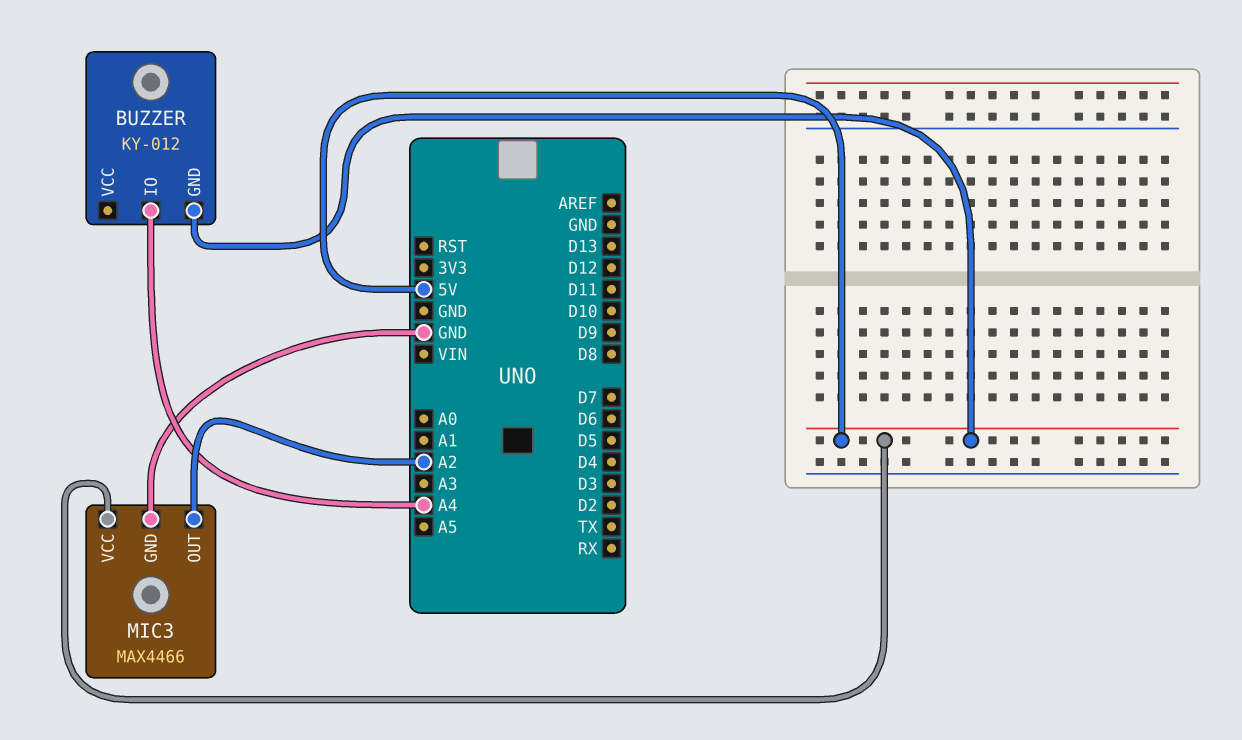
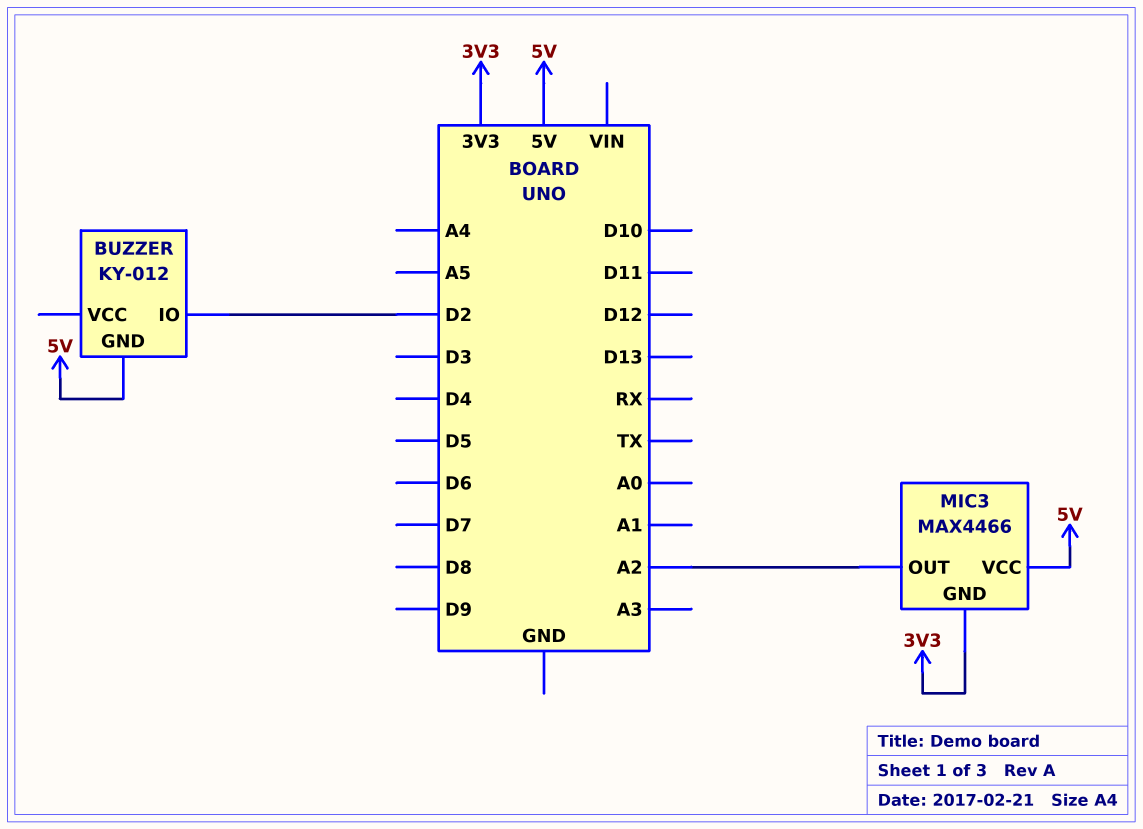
BUZZER pin IO: A4 -> D2
MIC3 pin GND: GND -> 3V3

